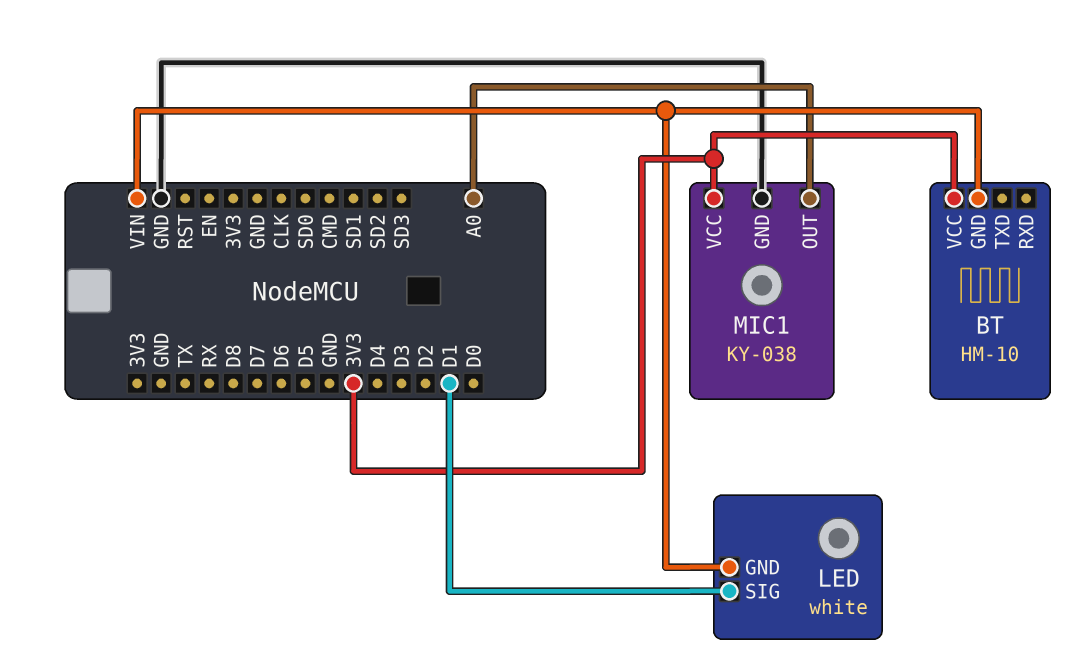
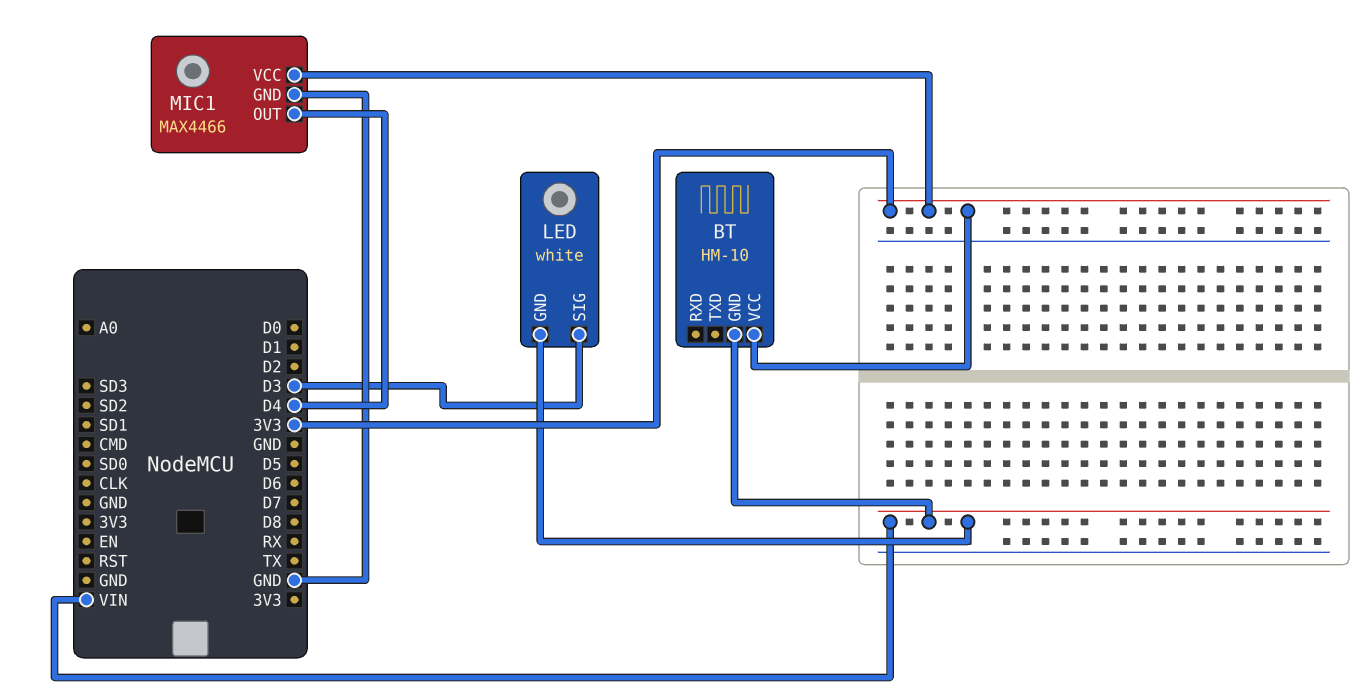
LED pin SIG: D1 -> D3
MIC1: KY-038 -> MAX4466
MIC1 pin OUT: A0 -> D4

